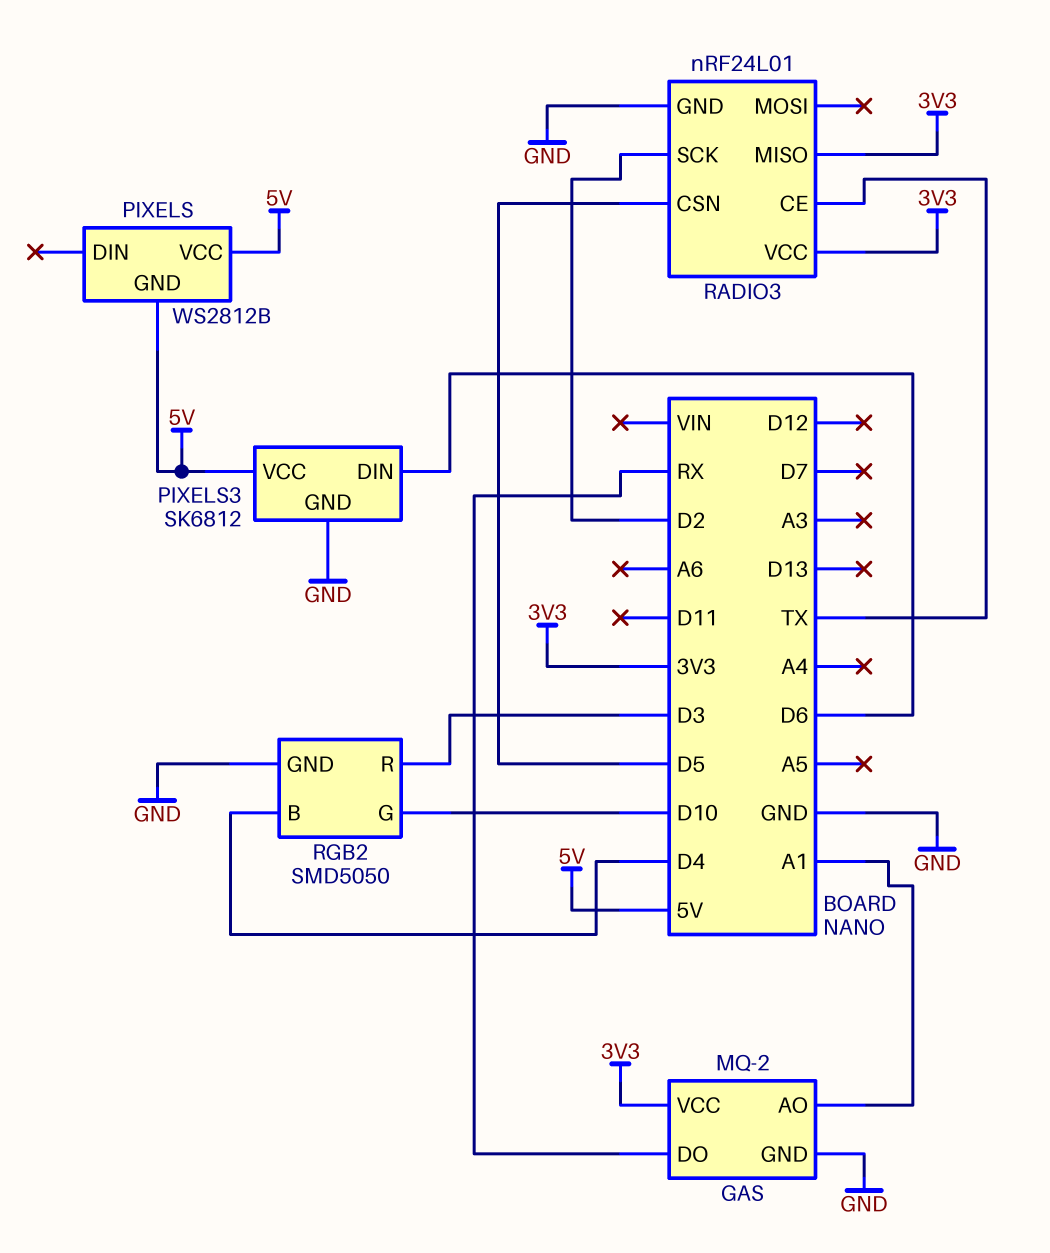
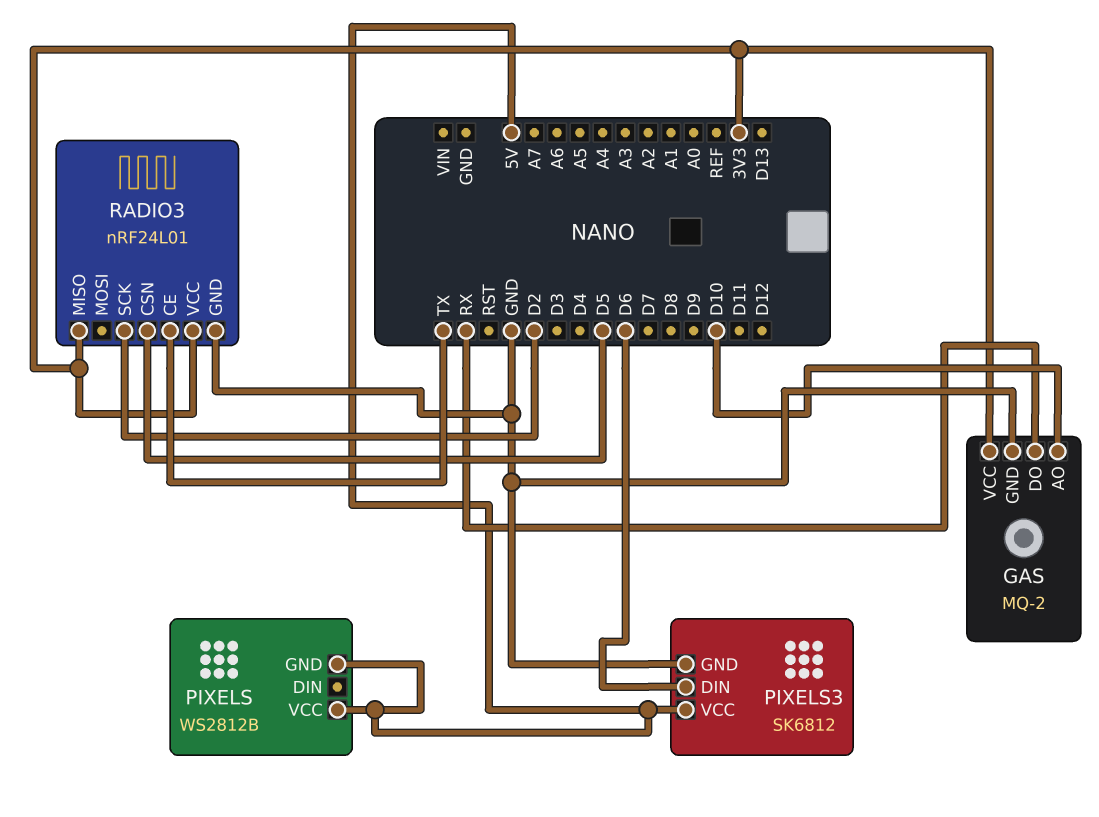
GAS pin AO: A1 -> D10
RGB2: SMD5050 -> none
RGB2 pin B: D4 -> none
RGB2 pin G: D10 -> none
RGB2 pin GND: GND -> none
RGB2 pin R: D3 -> none

